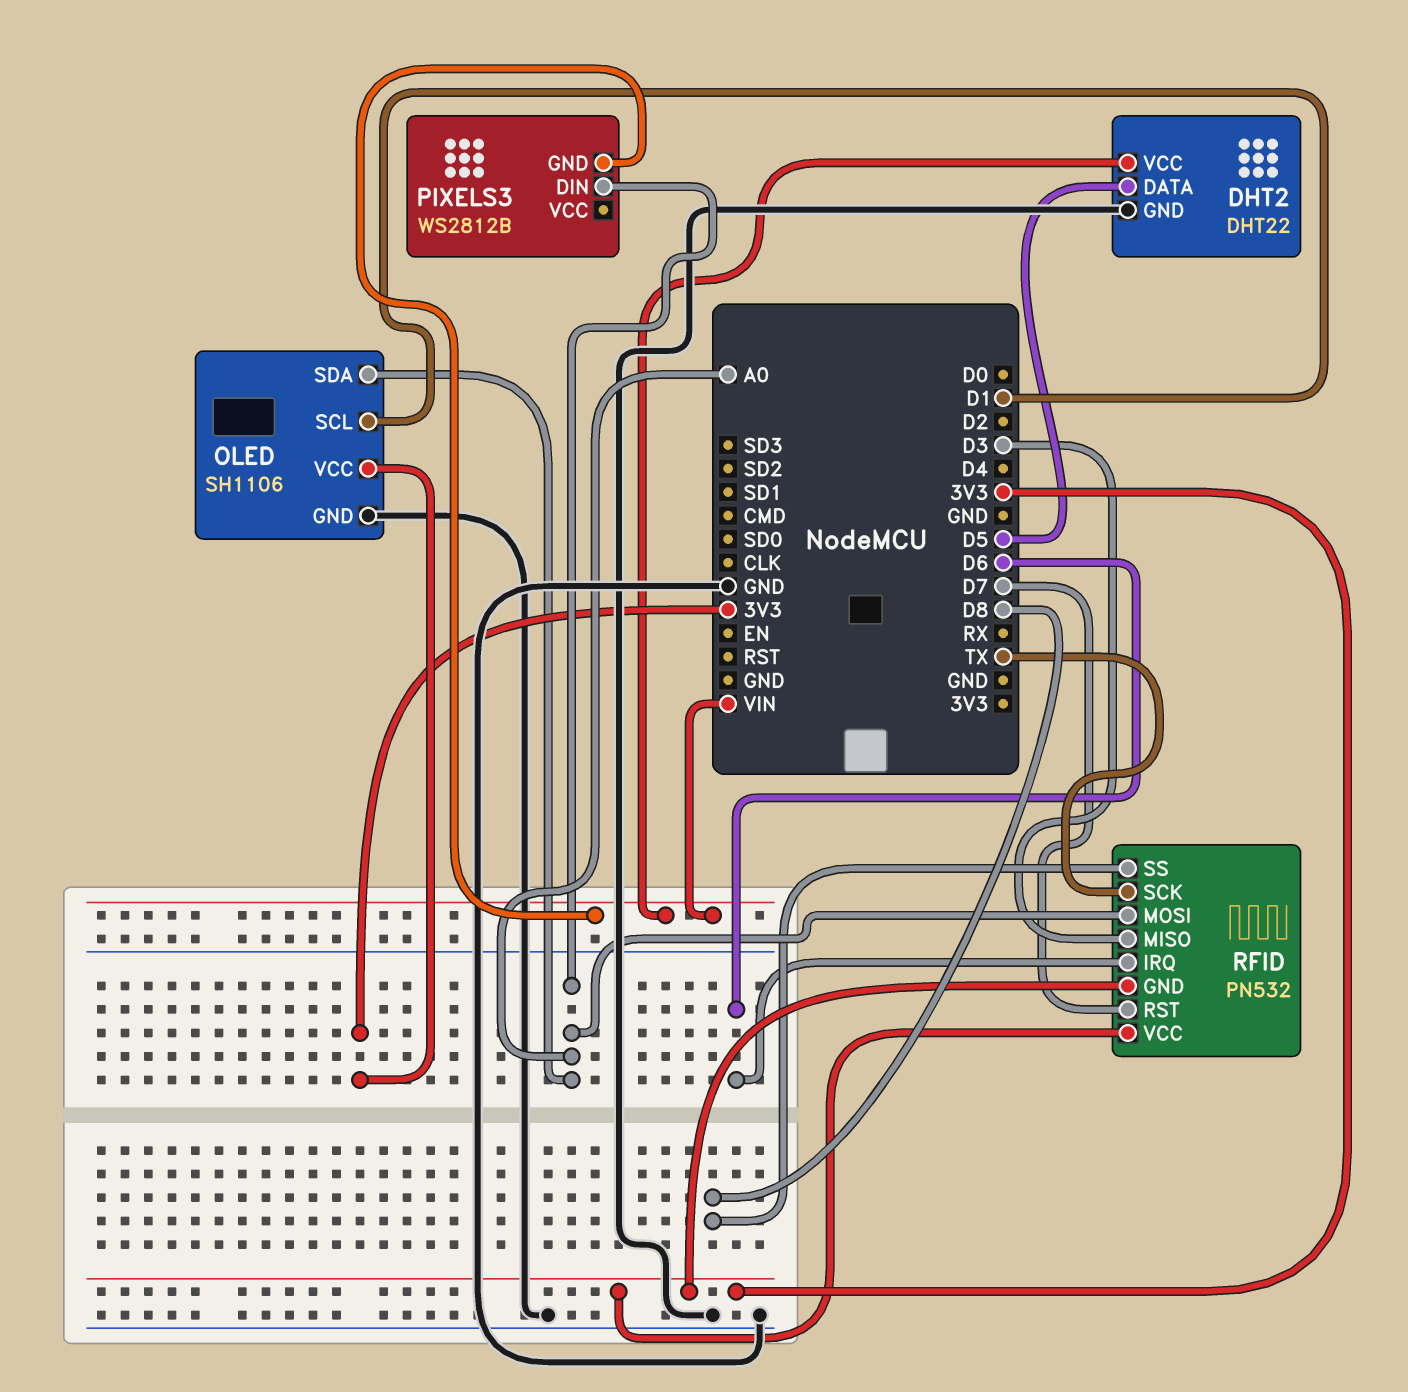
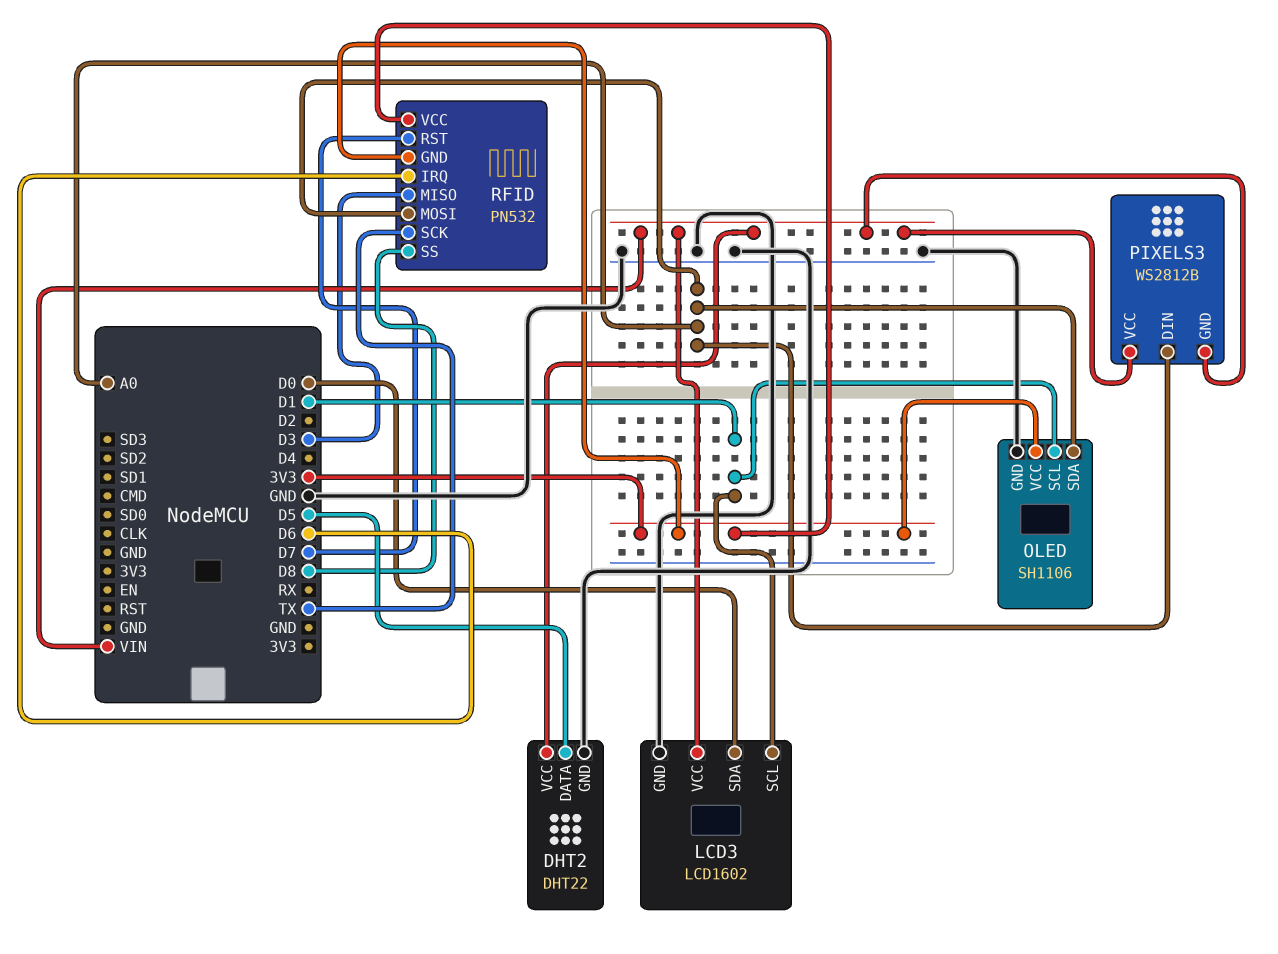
LCD3: none -> LCD1602
LCD3 pin GND: none -> GND
LCD3 pin SCL: none -> D1
LCD3 pin SDA: none -> D0
LCD3 pin VCC: none -> VIN
PIXELS3 pin VCC: none -> VIN

